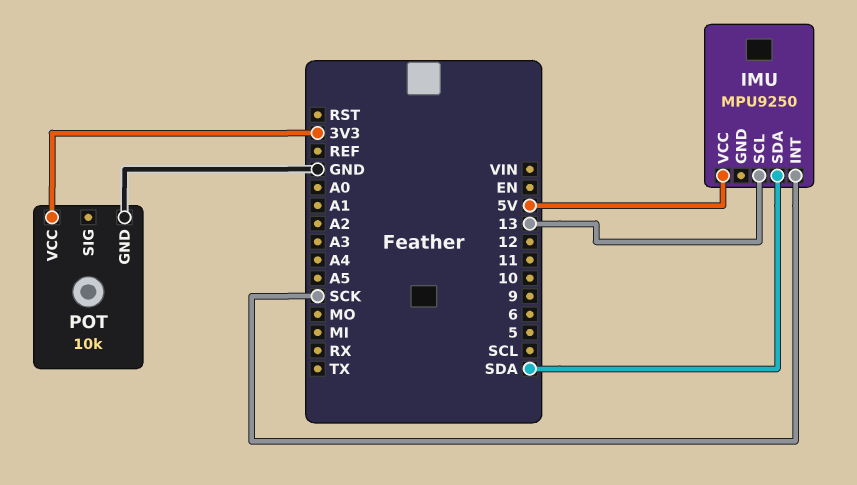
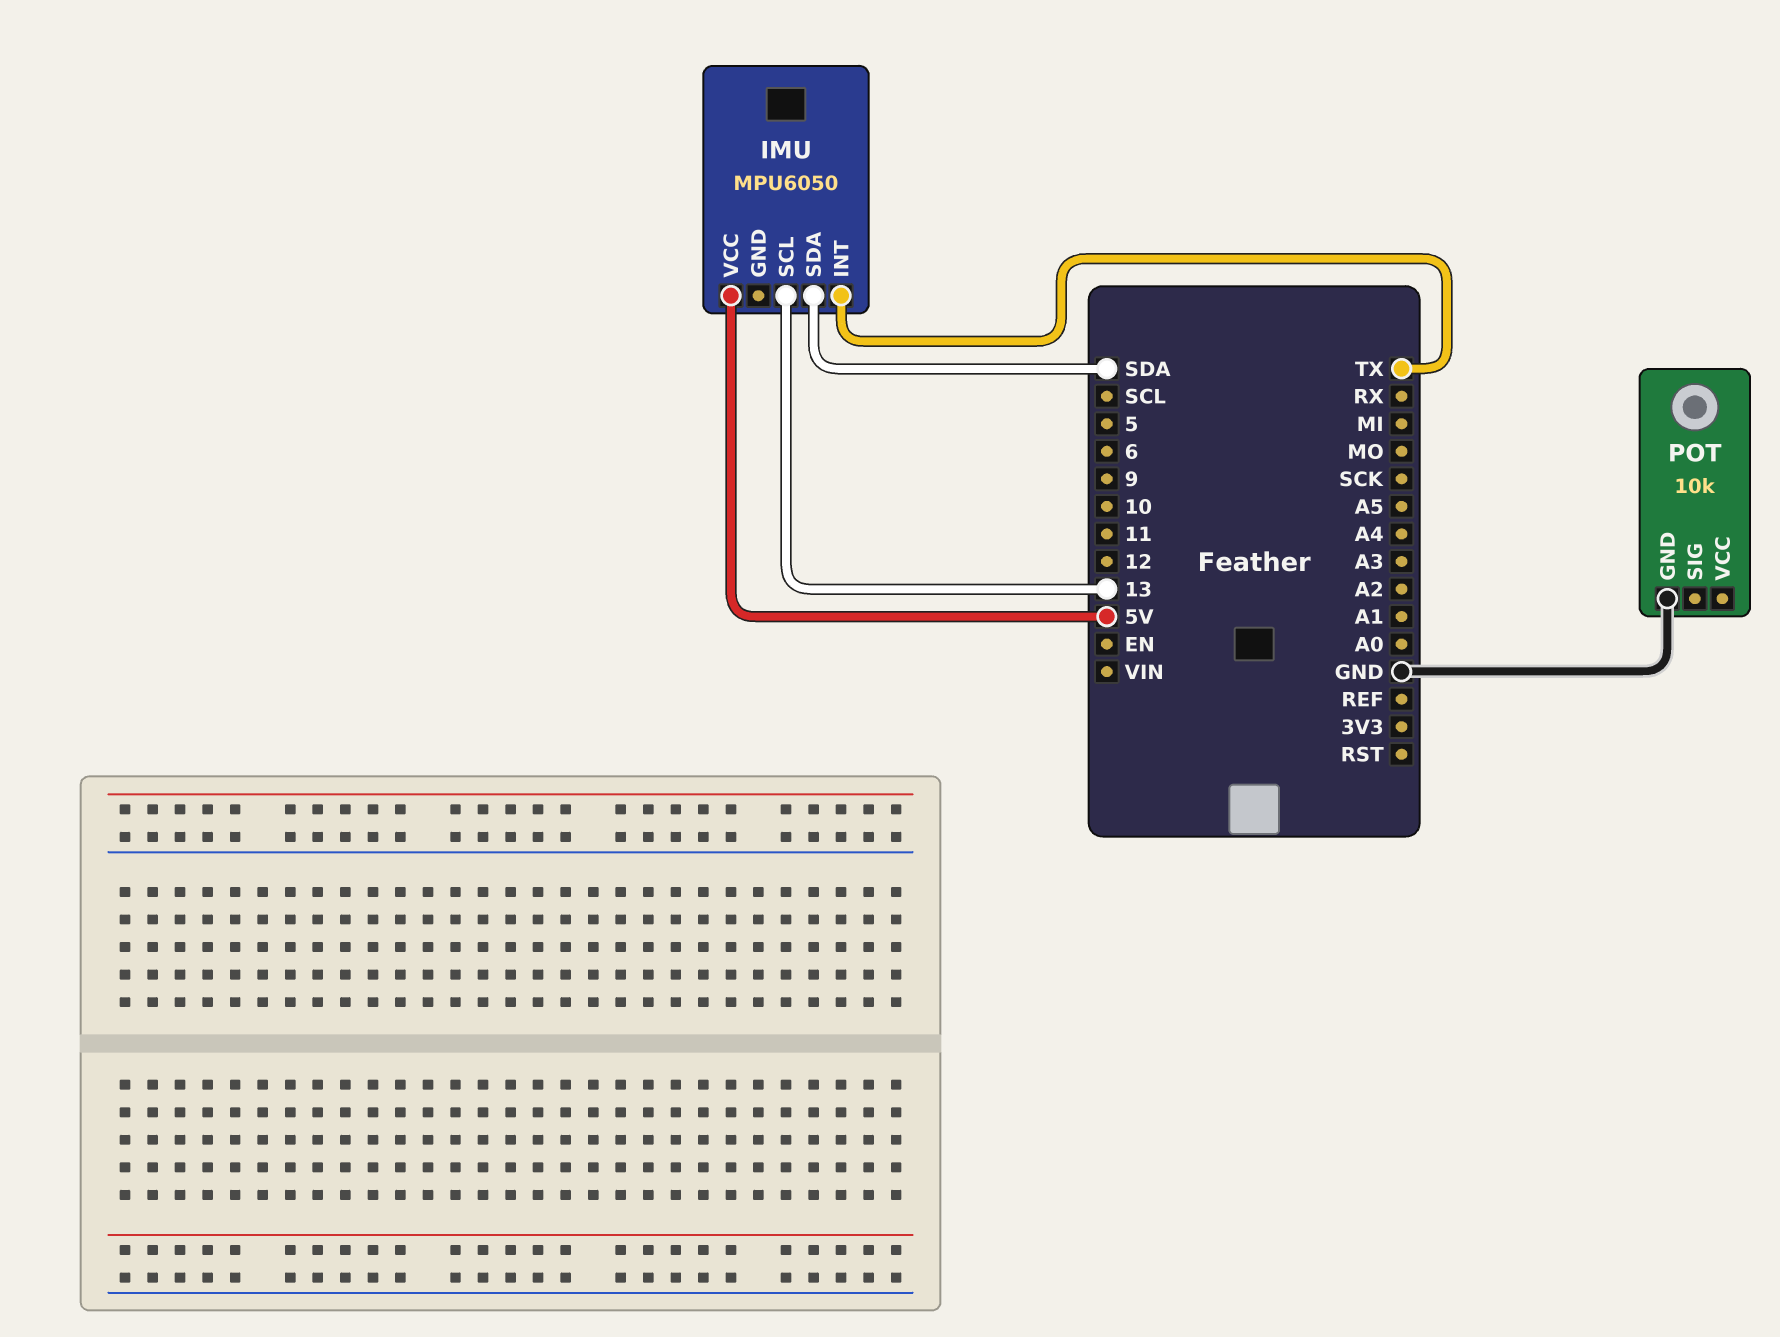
IMU: MPU9250 -> MPU6050
IMU pin INT: SCK -> TX
POT pin VCC: 3V3 -> none

